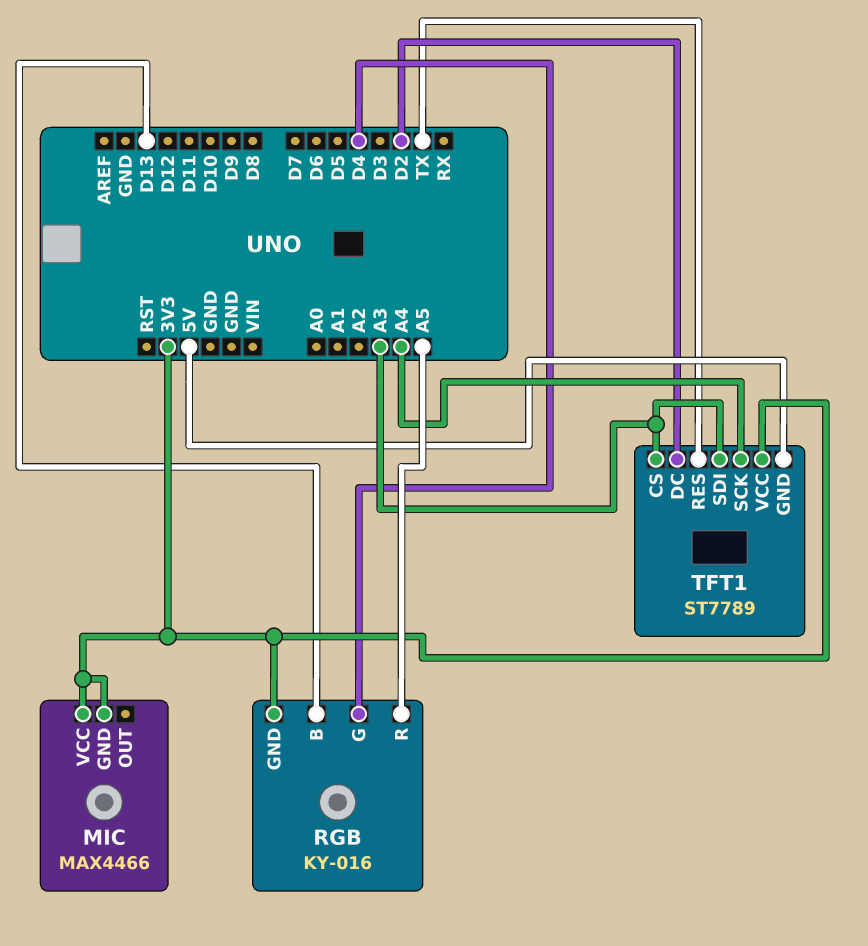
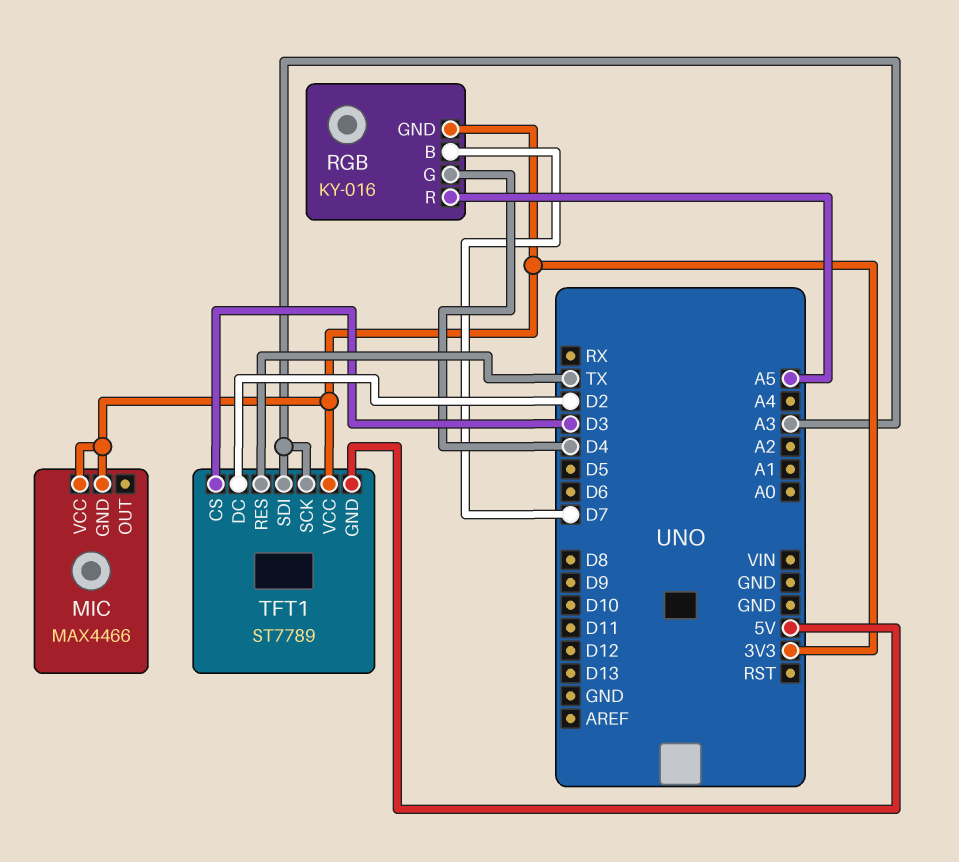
RGB pin B: D13 -> D7
TFT1 pin CS: A3 -> D3
TFT1 pin SCK: A4 -> A3

